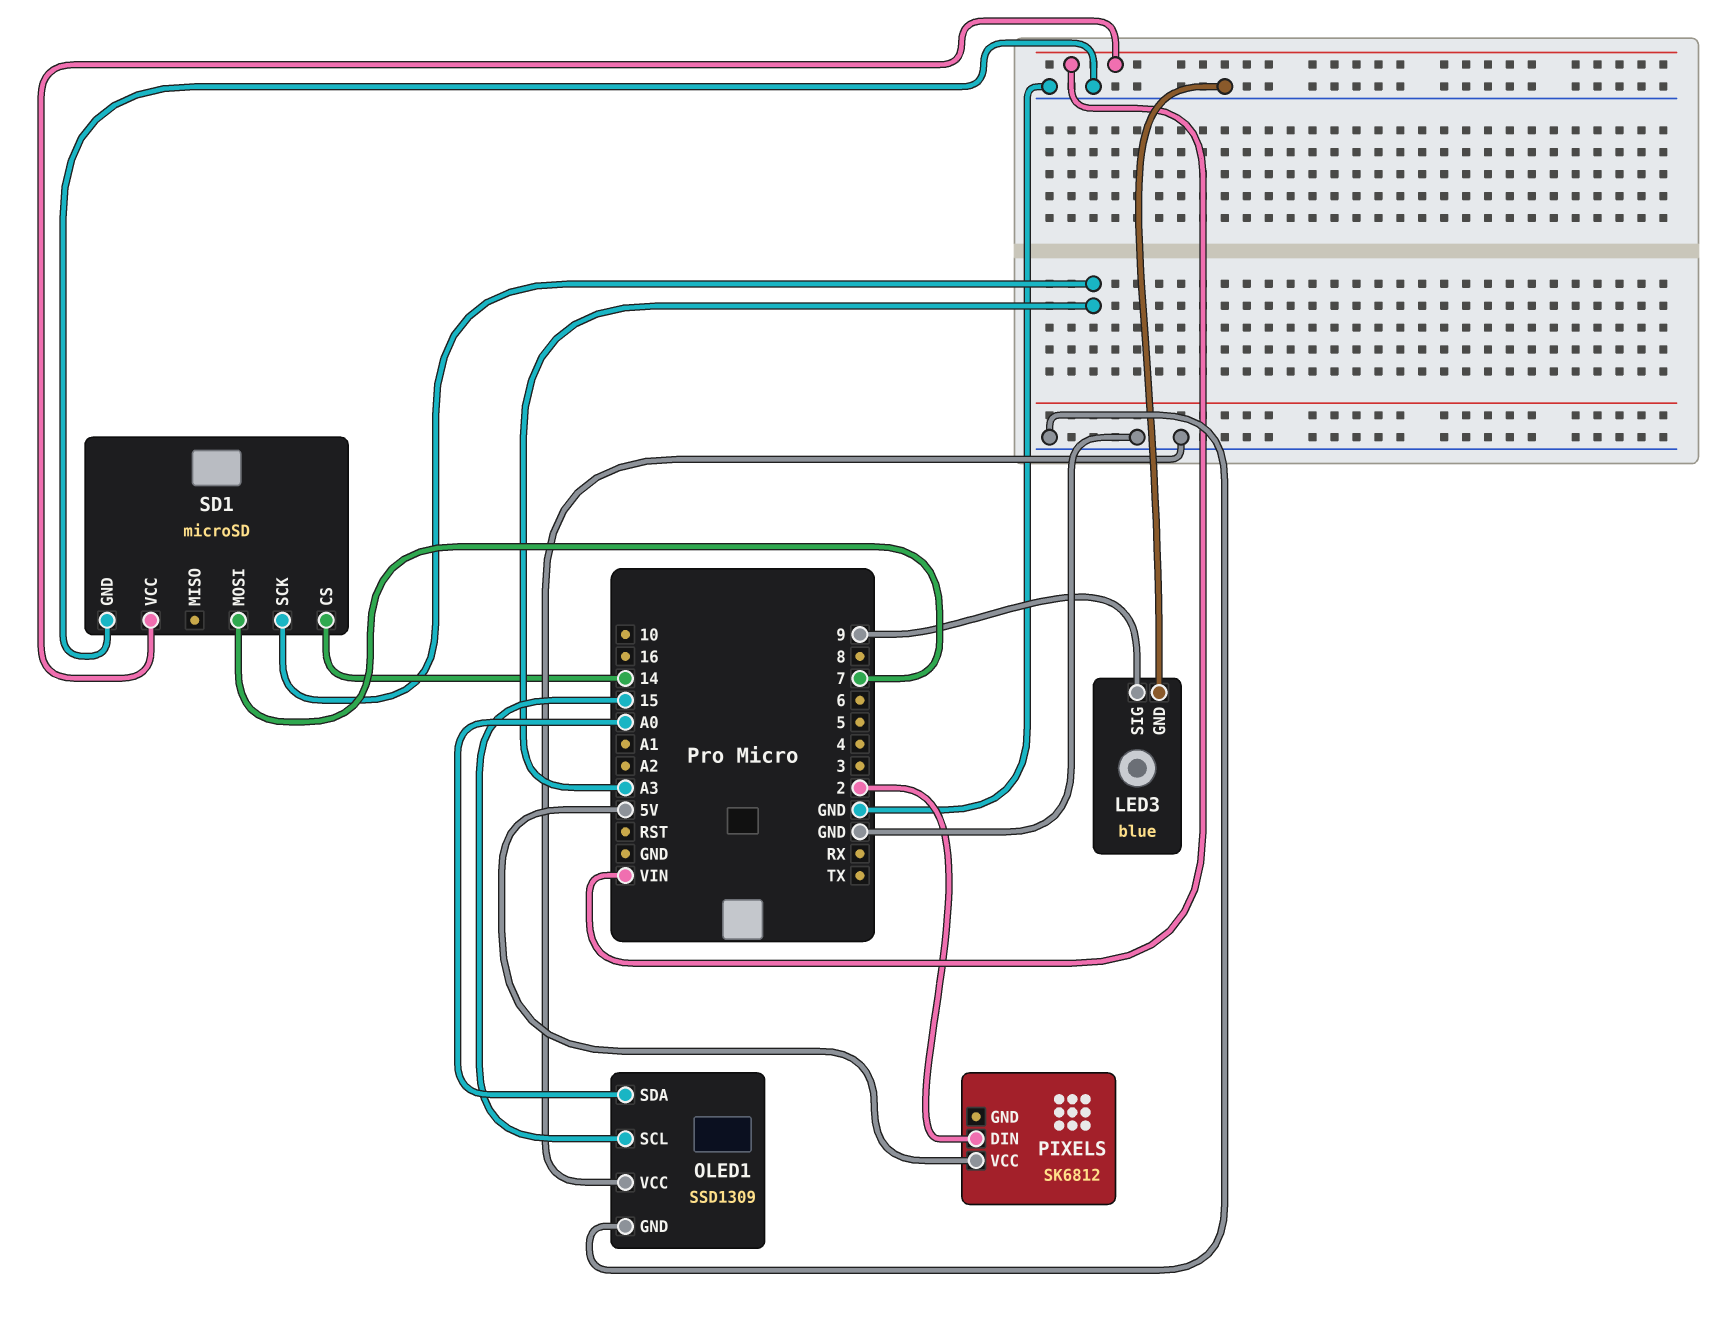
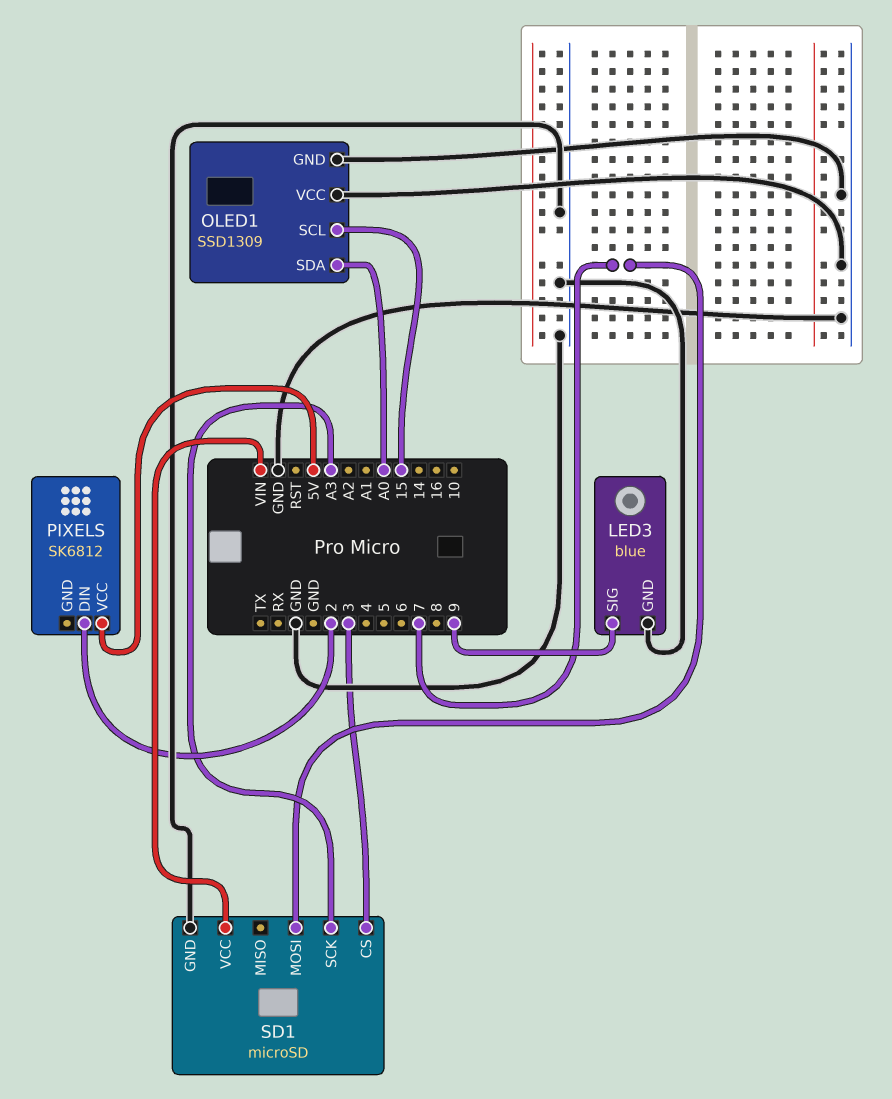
SD1 pin CS: 14 -> 3

